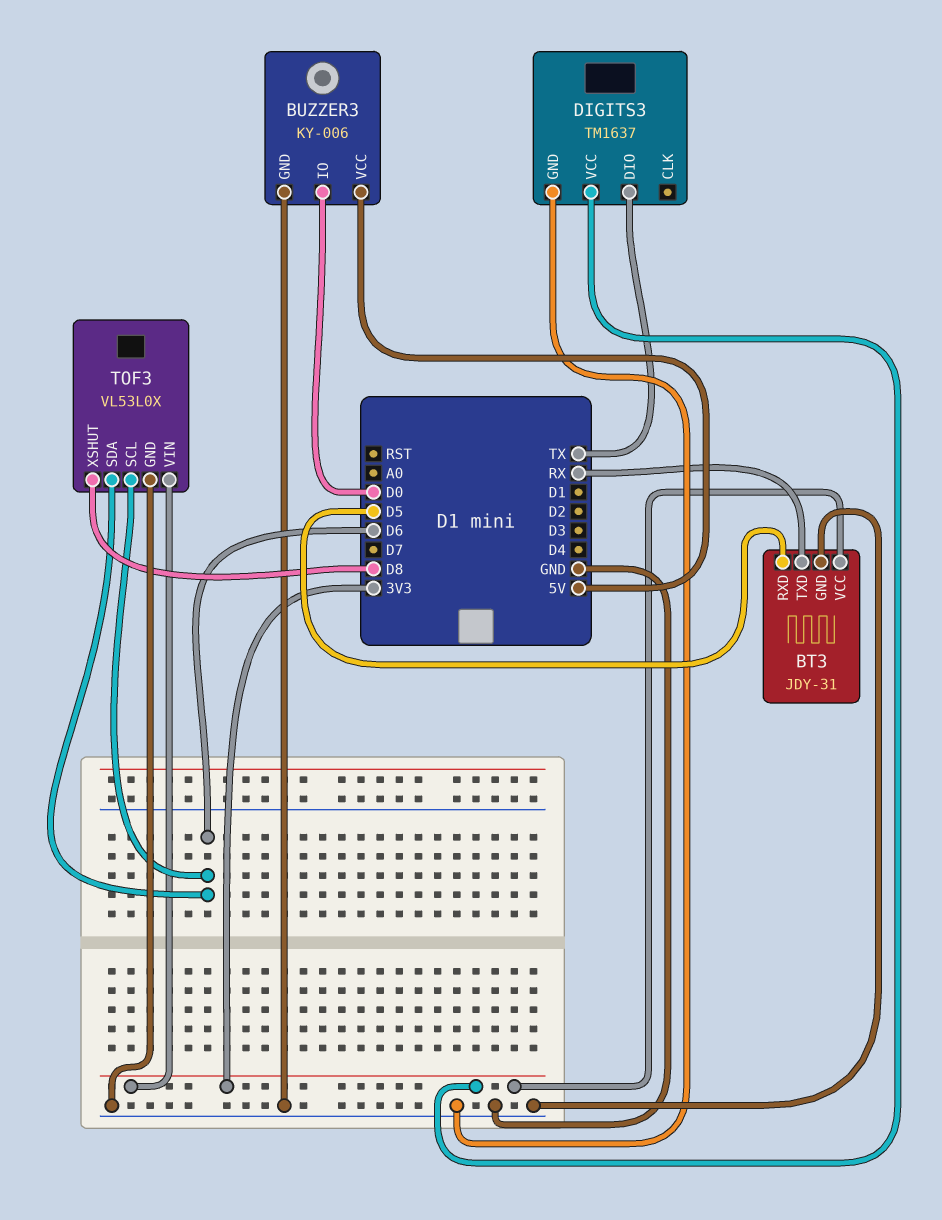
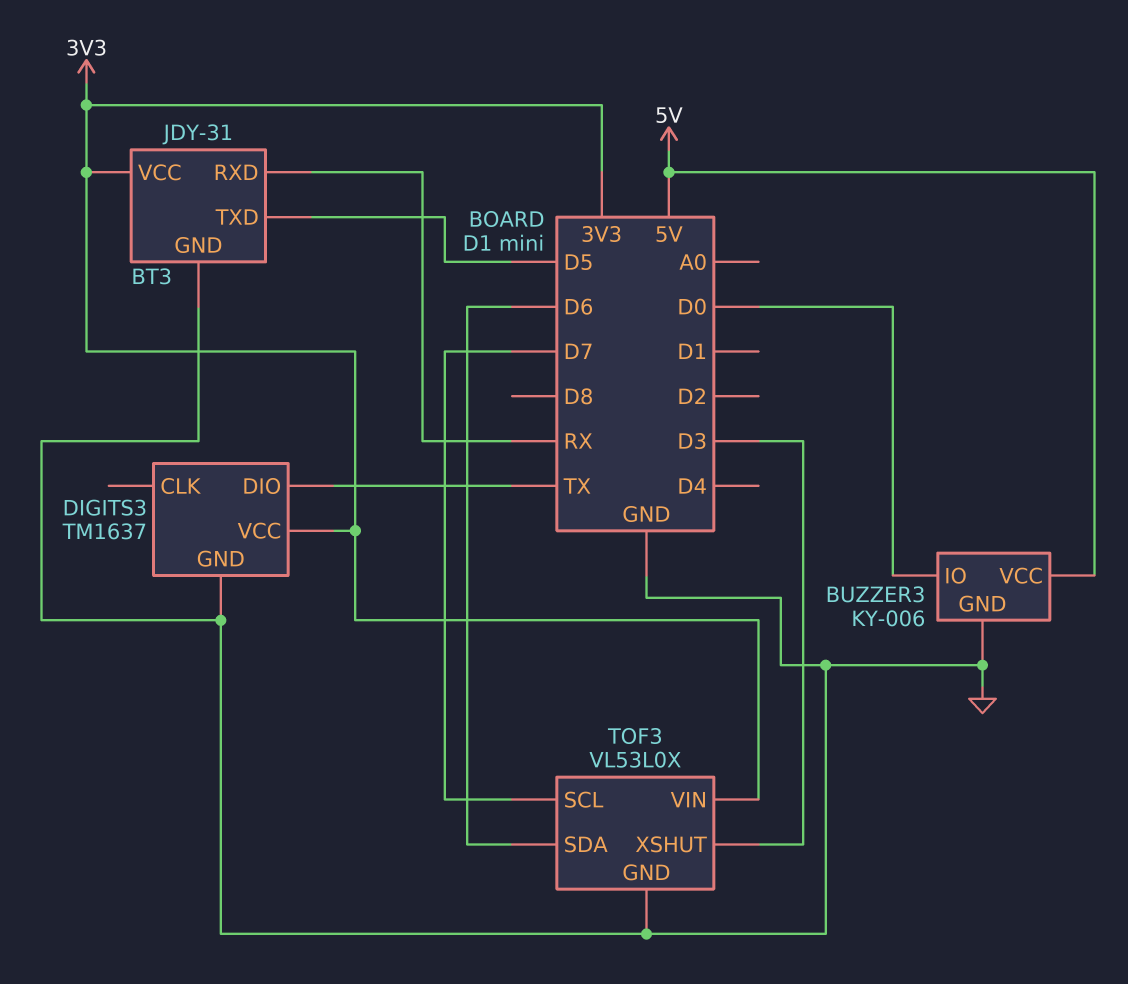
BT3 pin RXD: D5 -> RX
BT3 pin TXD: RX -> D5
TOF3 pin SCL: D6 -> D7
TOF3 pin XSHUT: D8 -> D3

